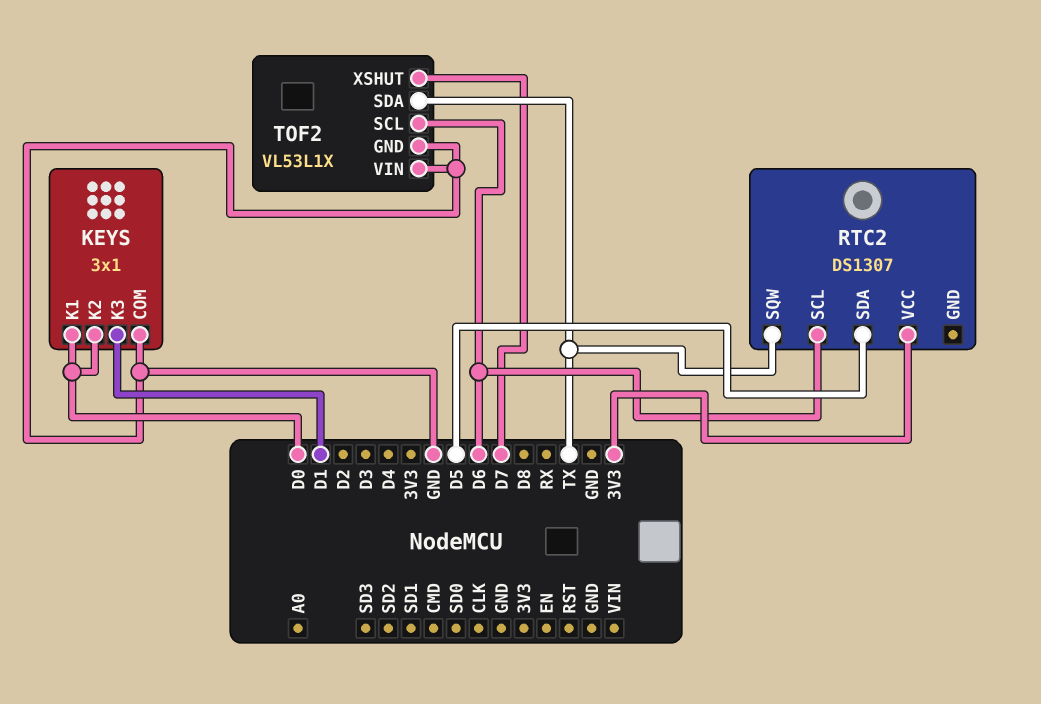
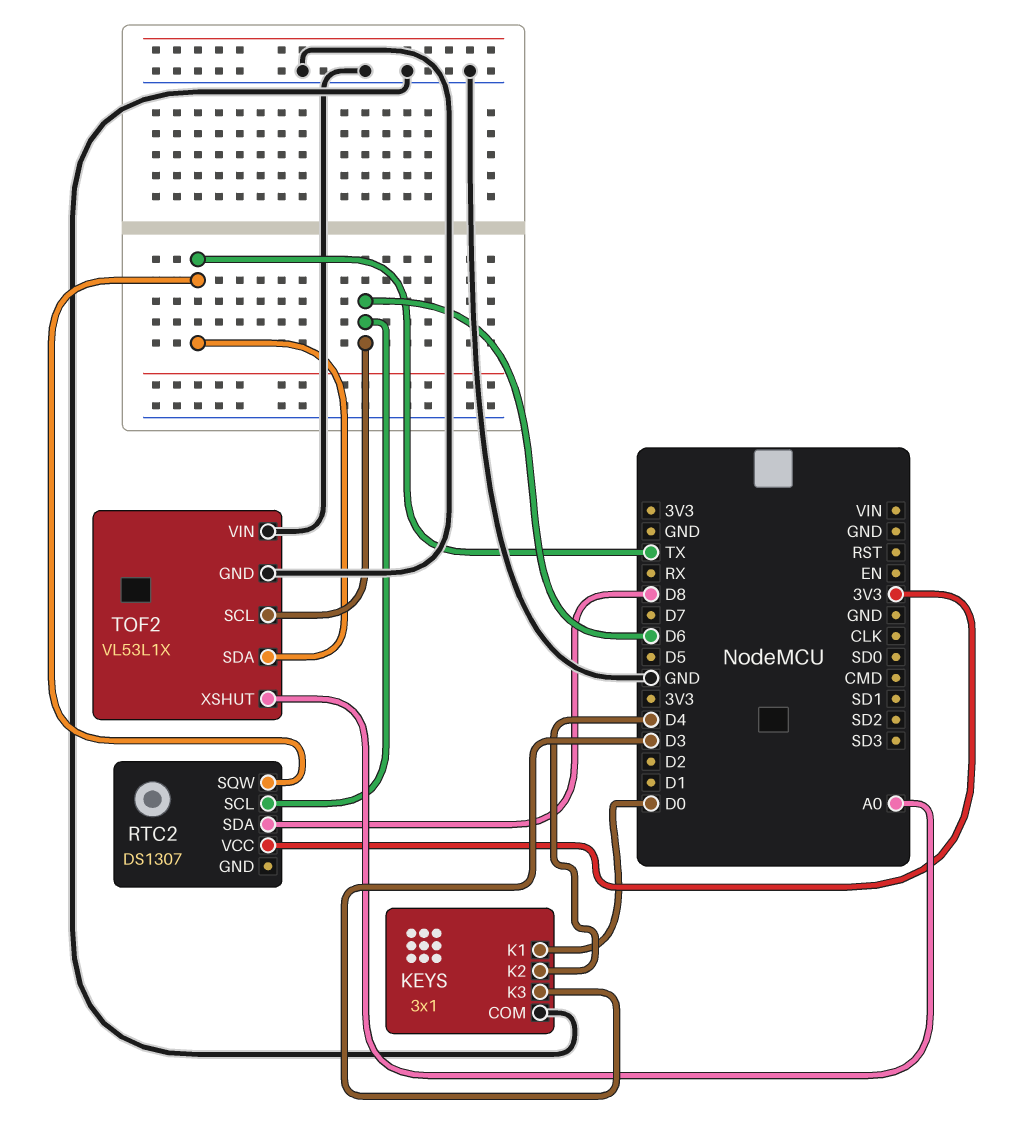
KEYS pin K2: D0 -> D4
KEYS pin K3: D1 -> D3
RTC2 pin SDA: D5 -> D8
TOF2 pin XSHUT: D7 -> A0

